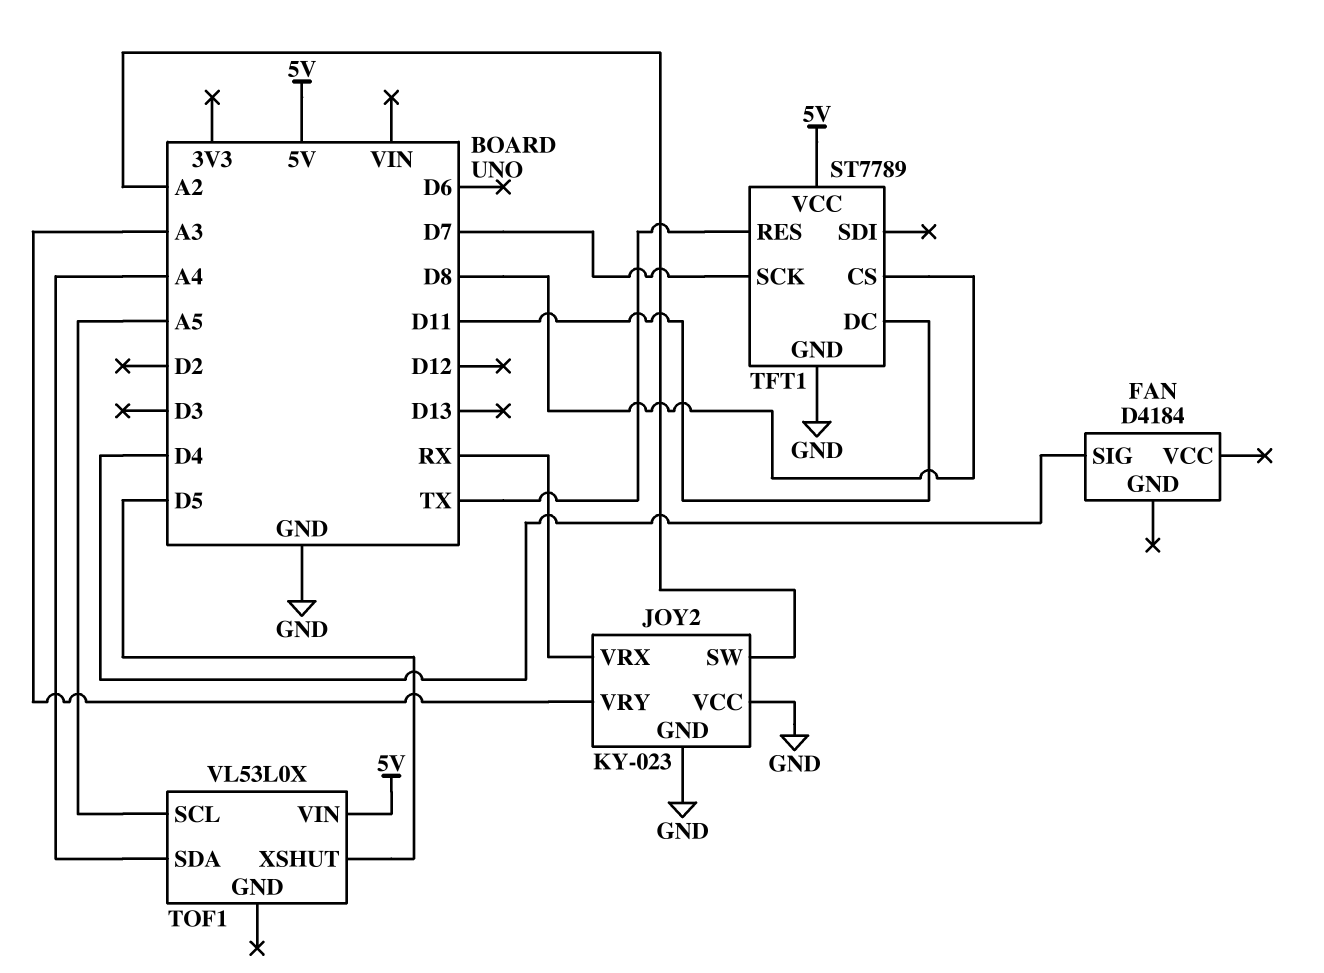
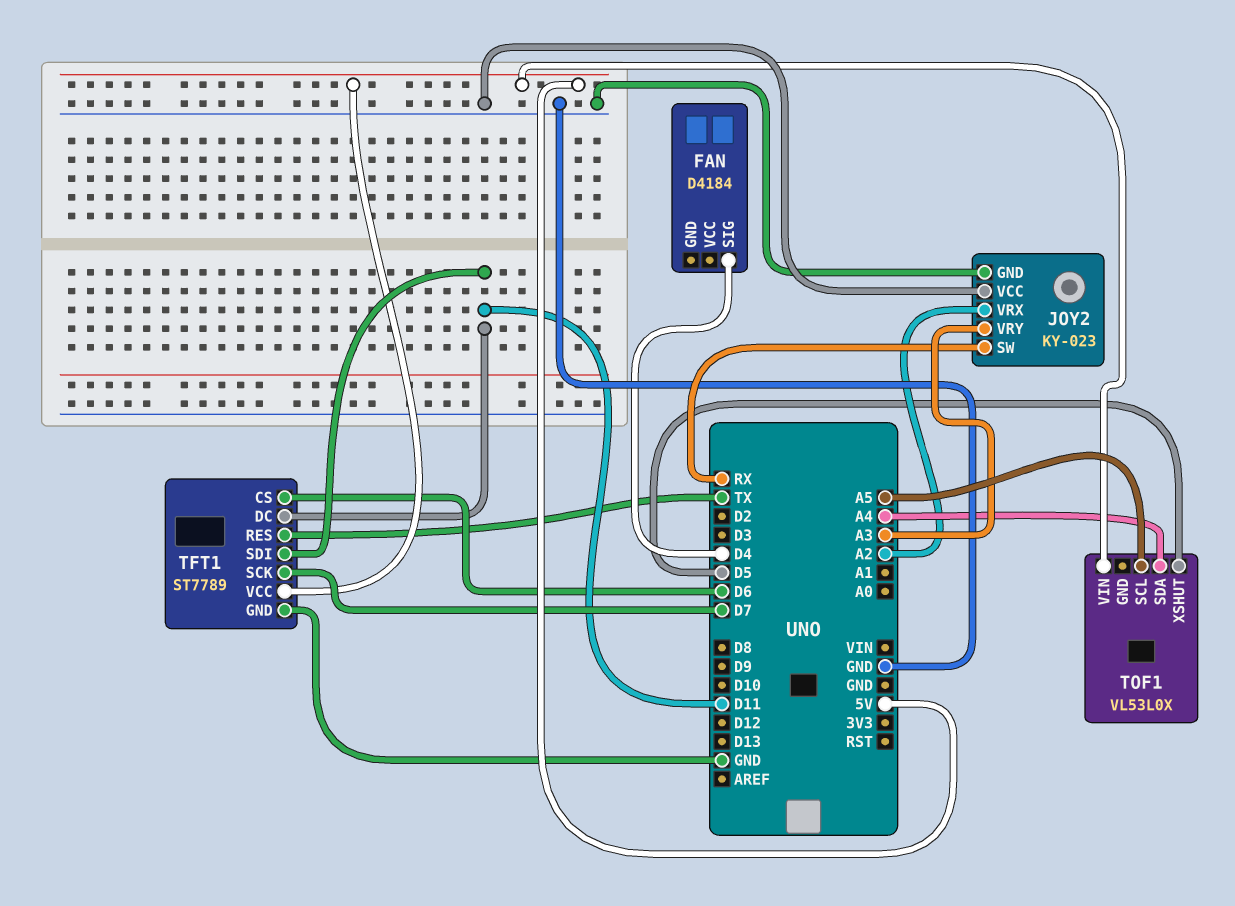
JOY2 pin SW: A2 -> RX
JOY2 pin VRX: RX -> A2
TFT1 pin CS: D8 -> D6
TFT1 pin SDI: none -> D11

